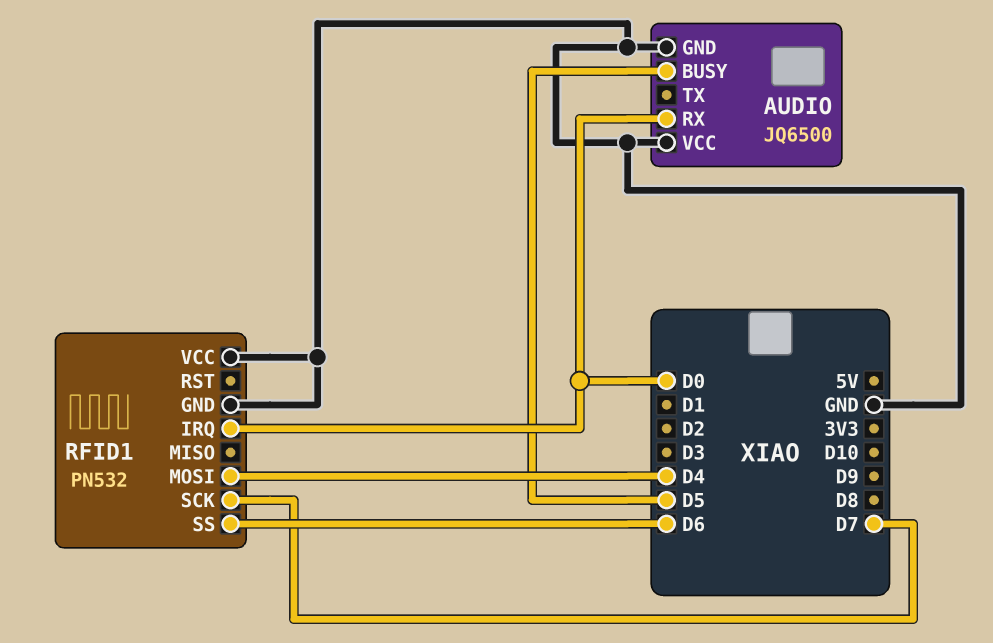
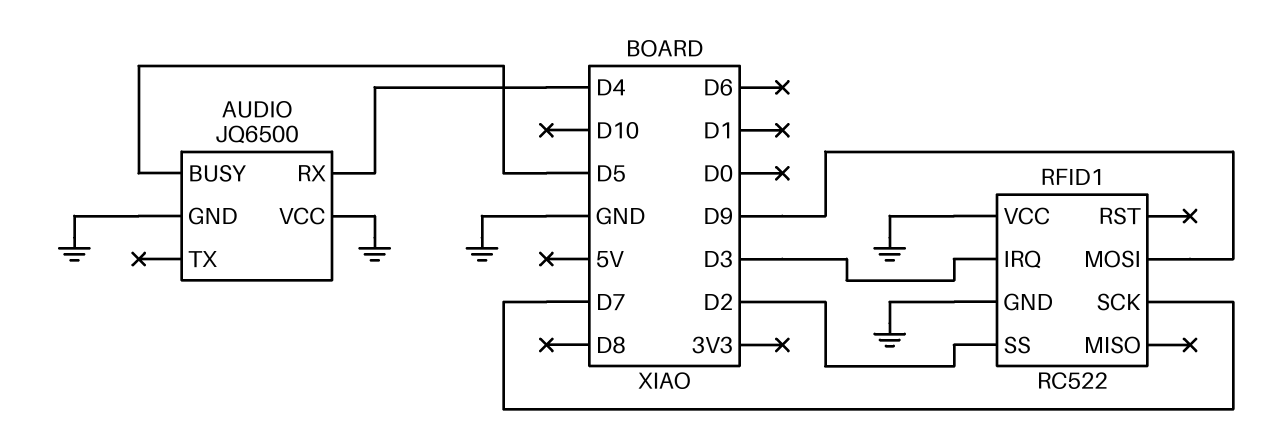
AUDIO pin RX: D0 -> D4
RFID1: PN532 -> RC522
RFID1 pin IRQ: D0 -> D3
RFID1 pin MOSI: D4 -> D9
RFID1 pin SS: D6 -> D2

